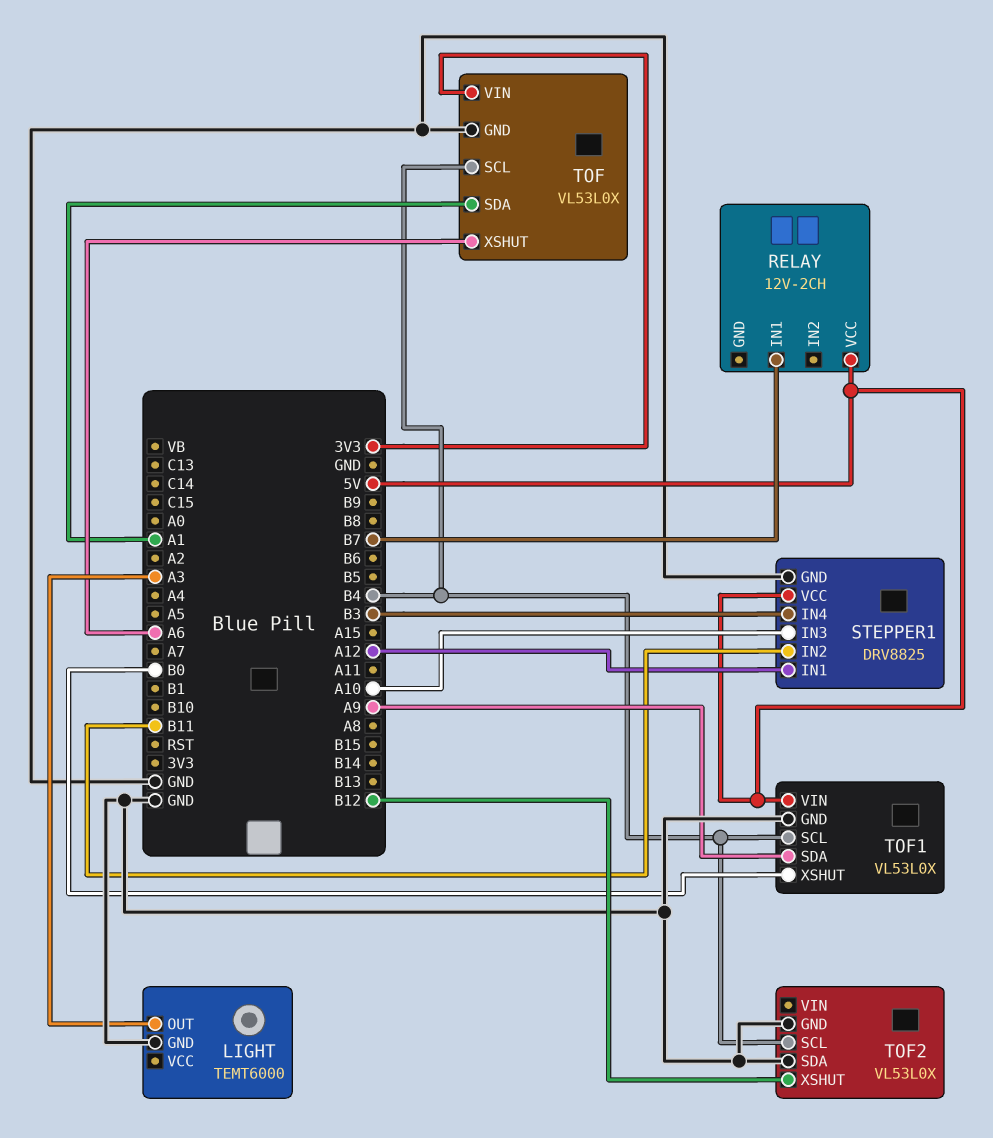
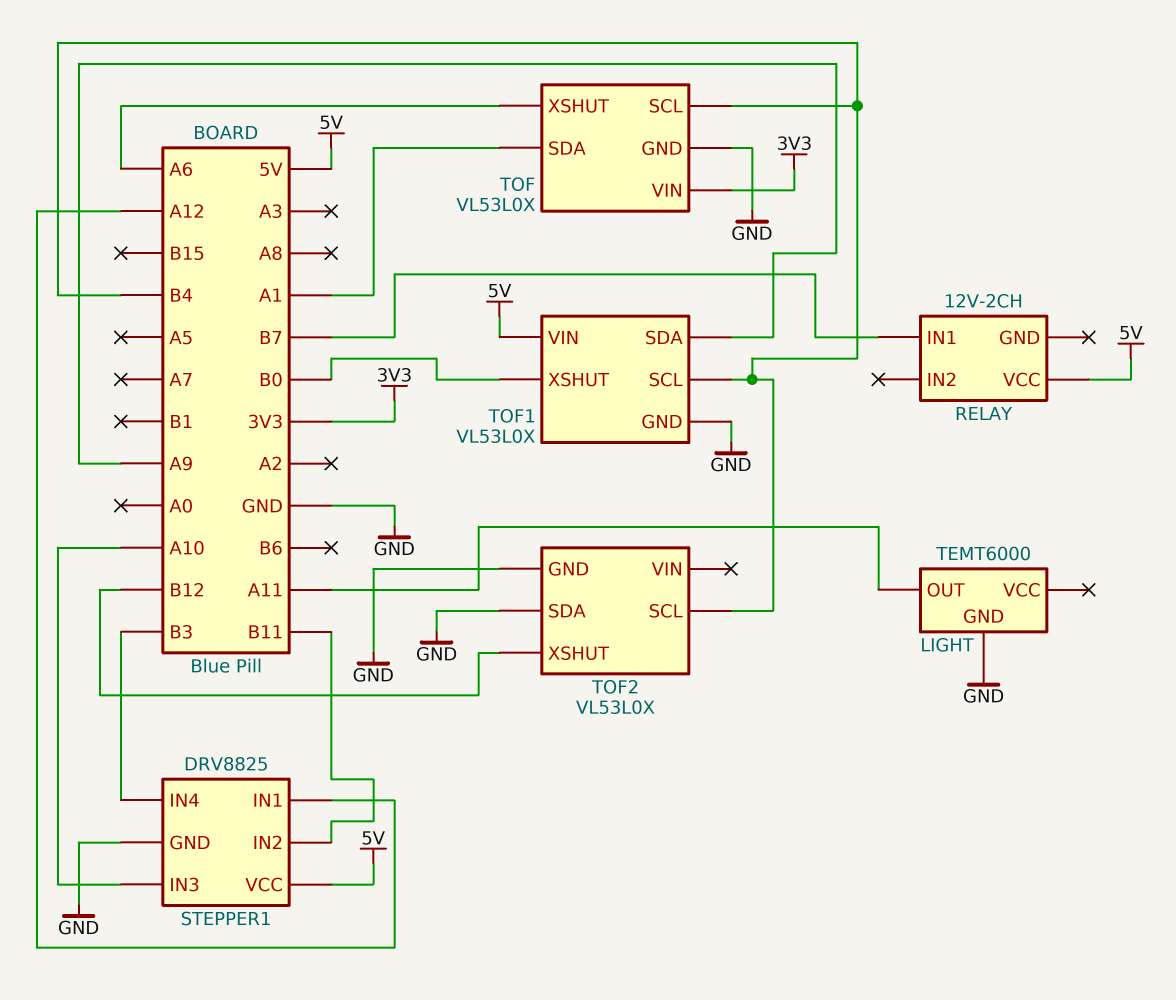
LIGHT pin OUT: A3 -> A11

